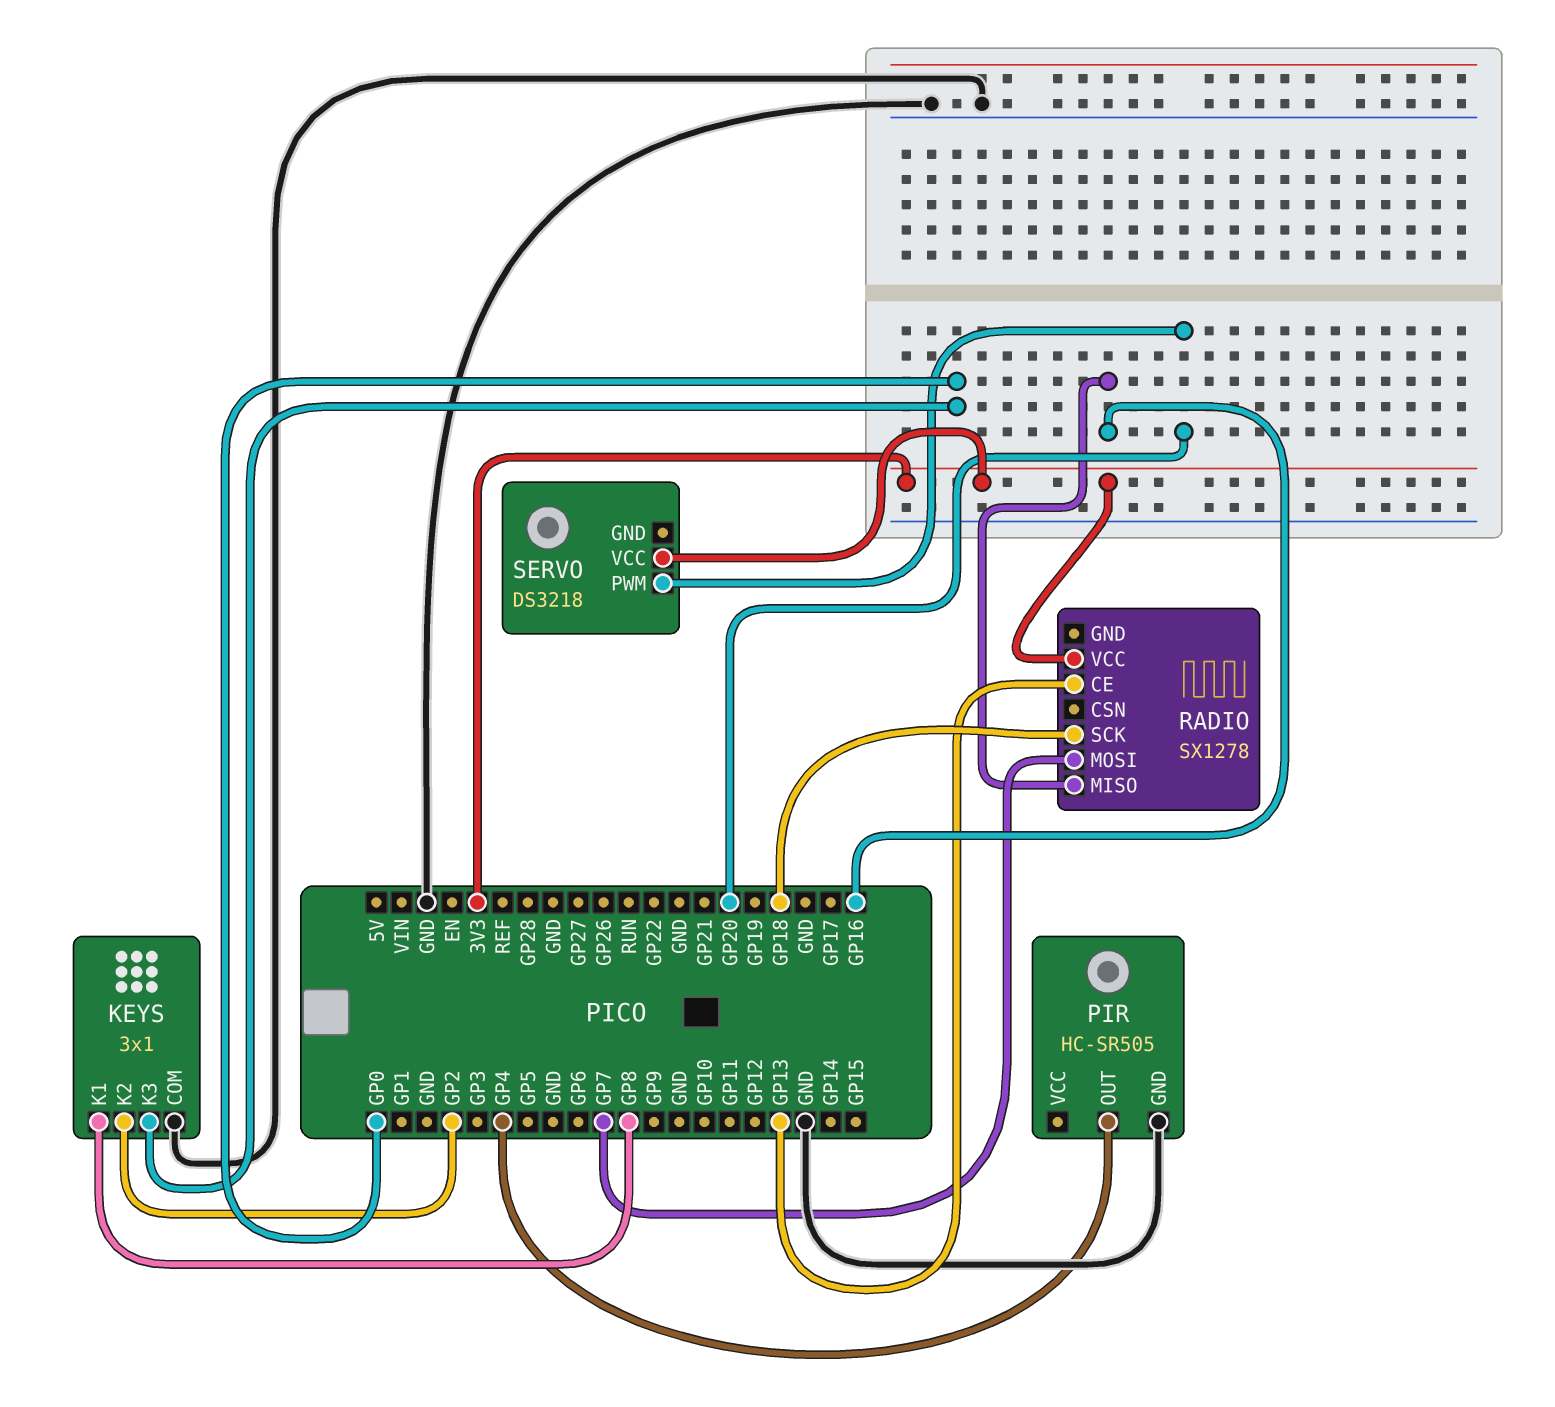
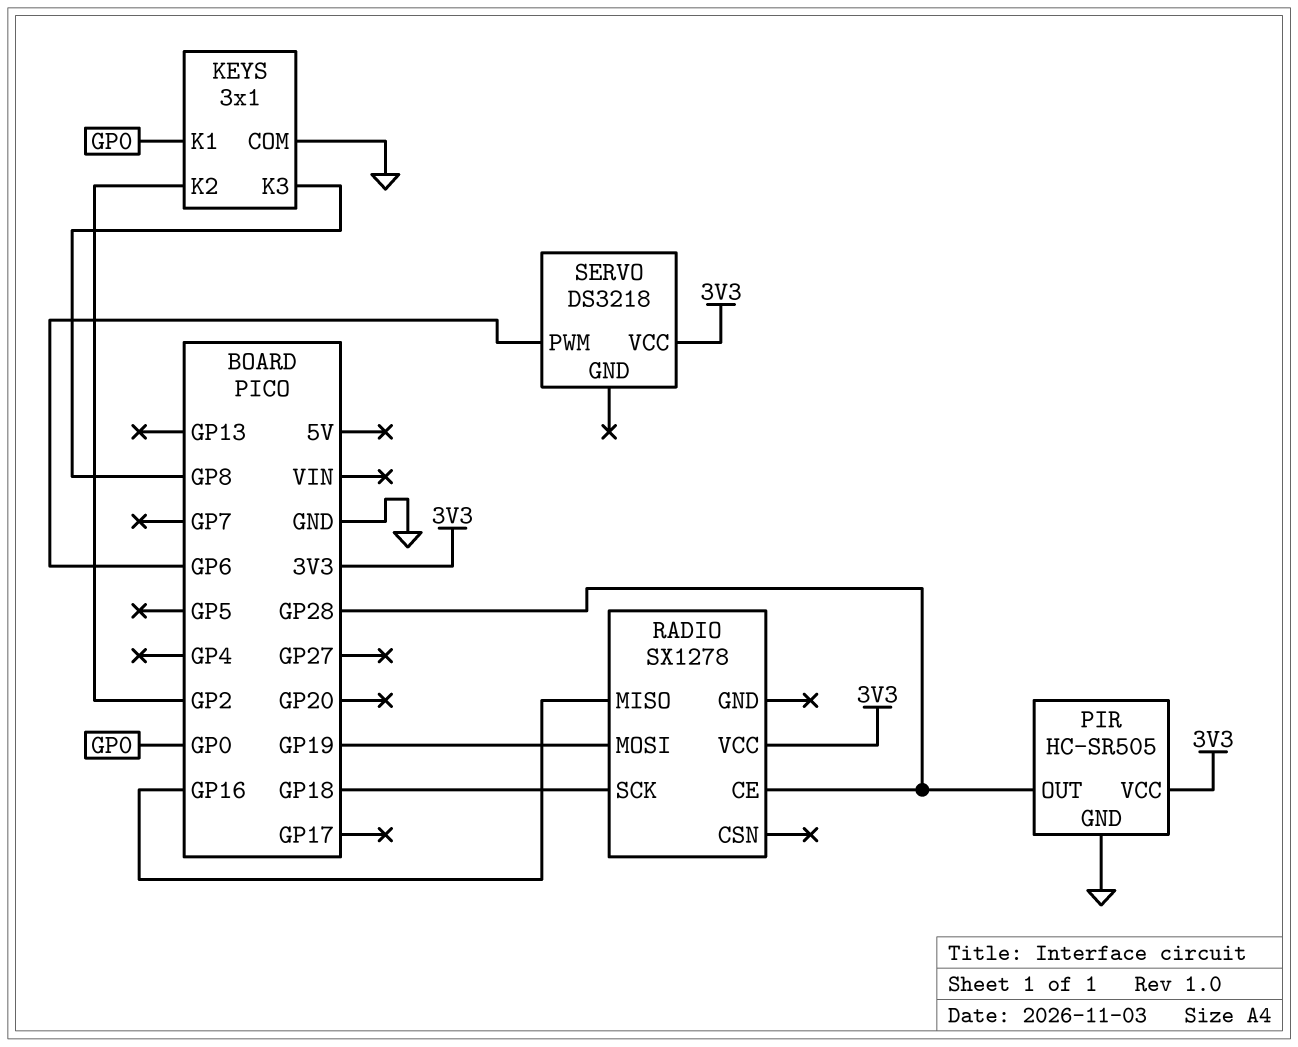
KEYS pin K1: GP8 -> GP0
KEYS pin K3: GP0 -> GP8
PIR pin OUT: GP4 -> GP28
PIR pin VCC: none -> 3V3
RADIO pin CE: GP13 -> GP28
RADIO pin MOSI: GP7 -> GP19
SERVO pin PWM: GP20 -> GP6

